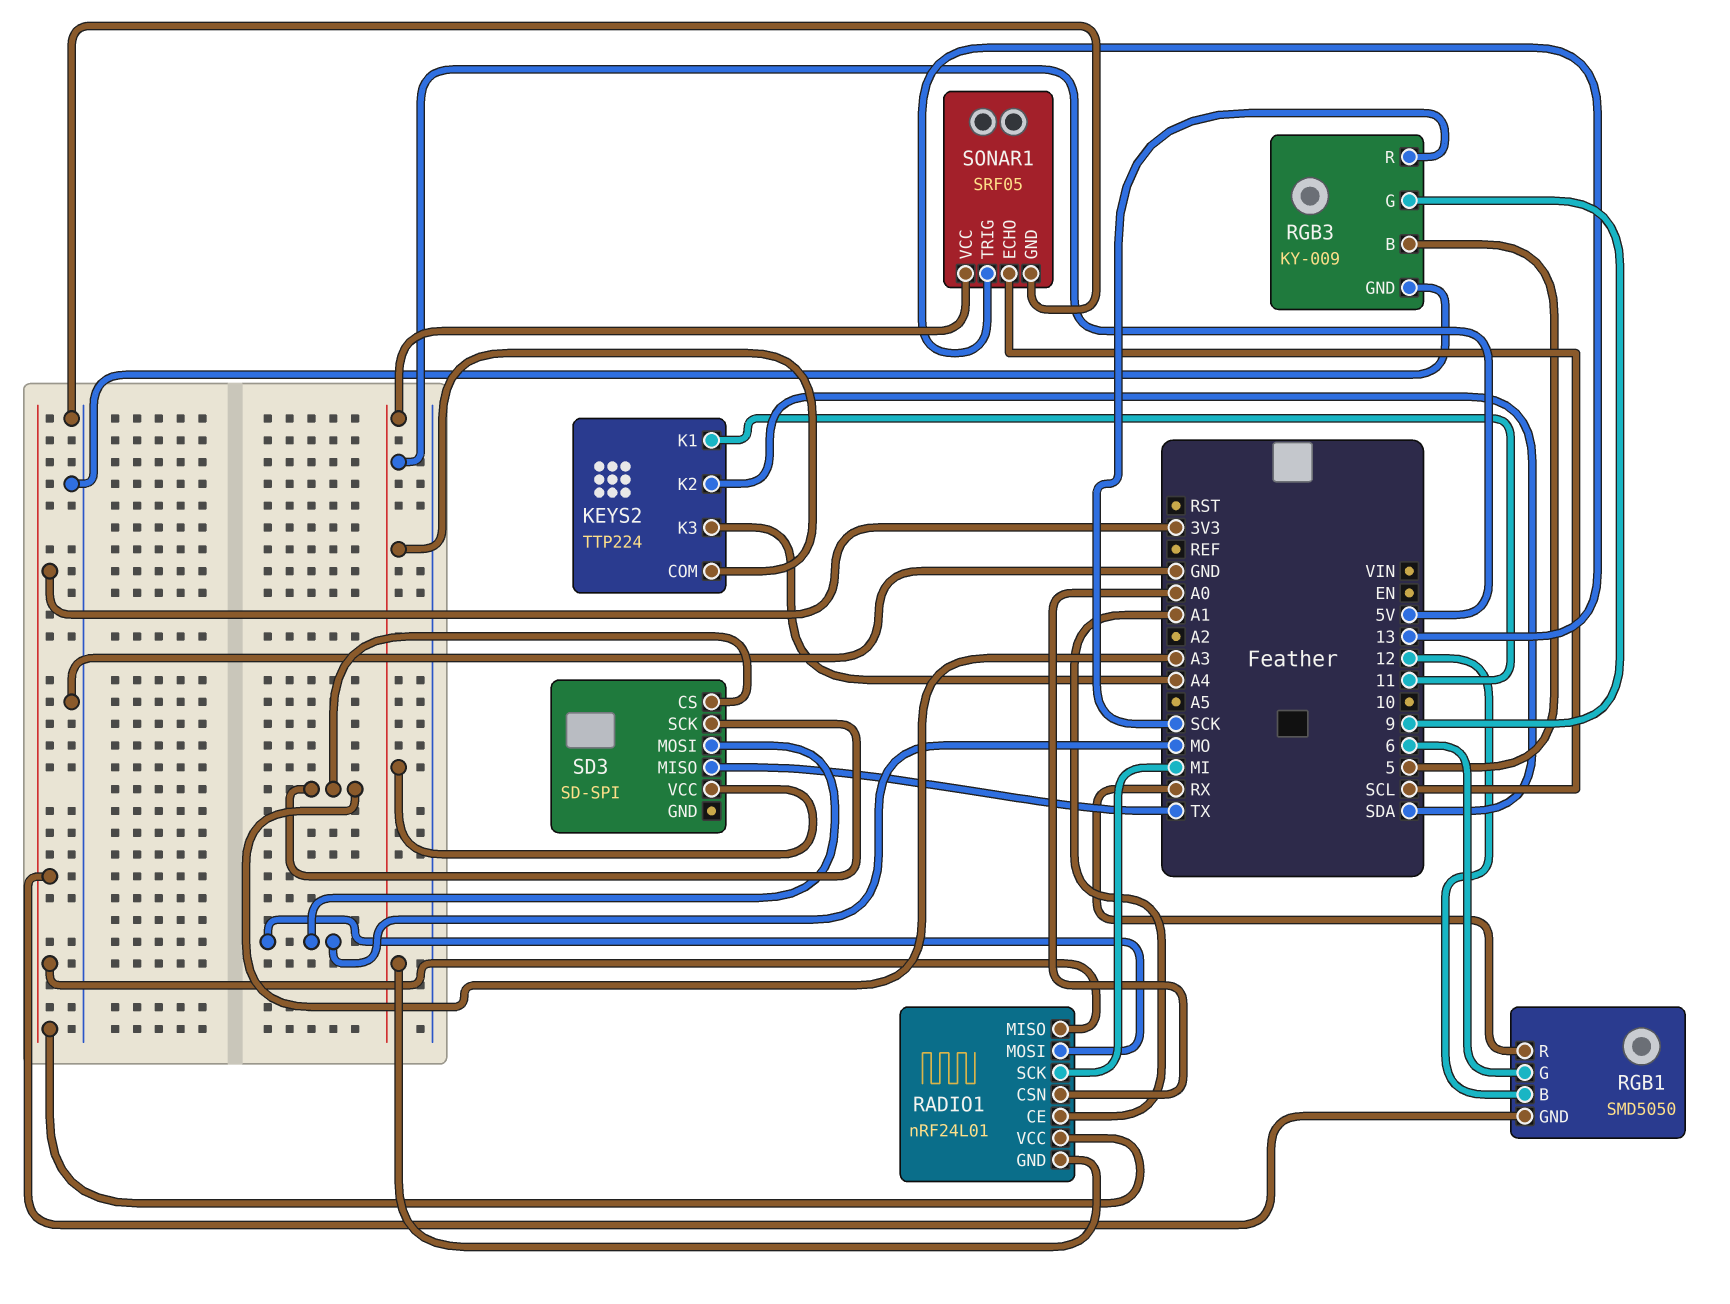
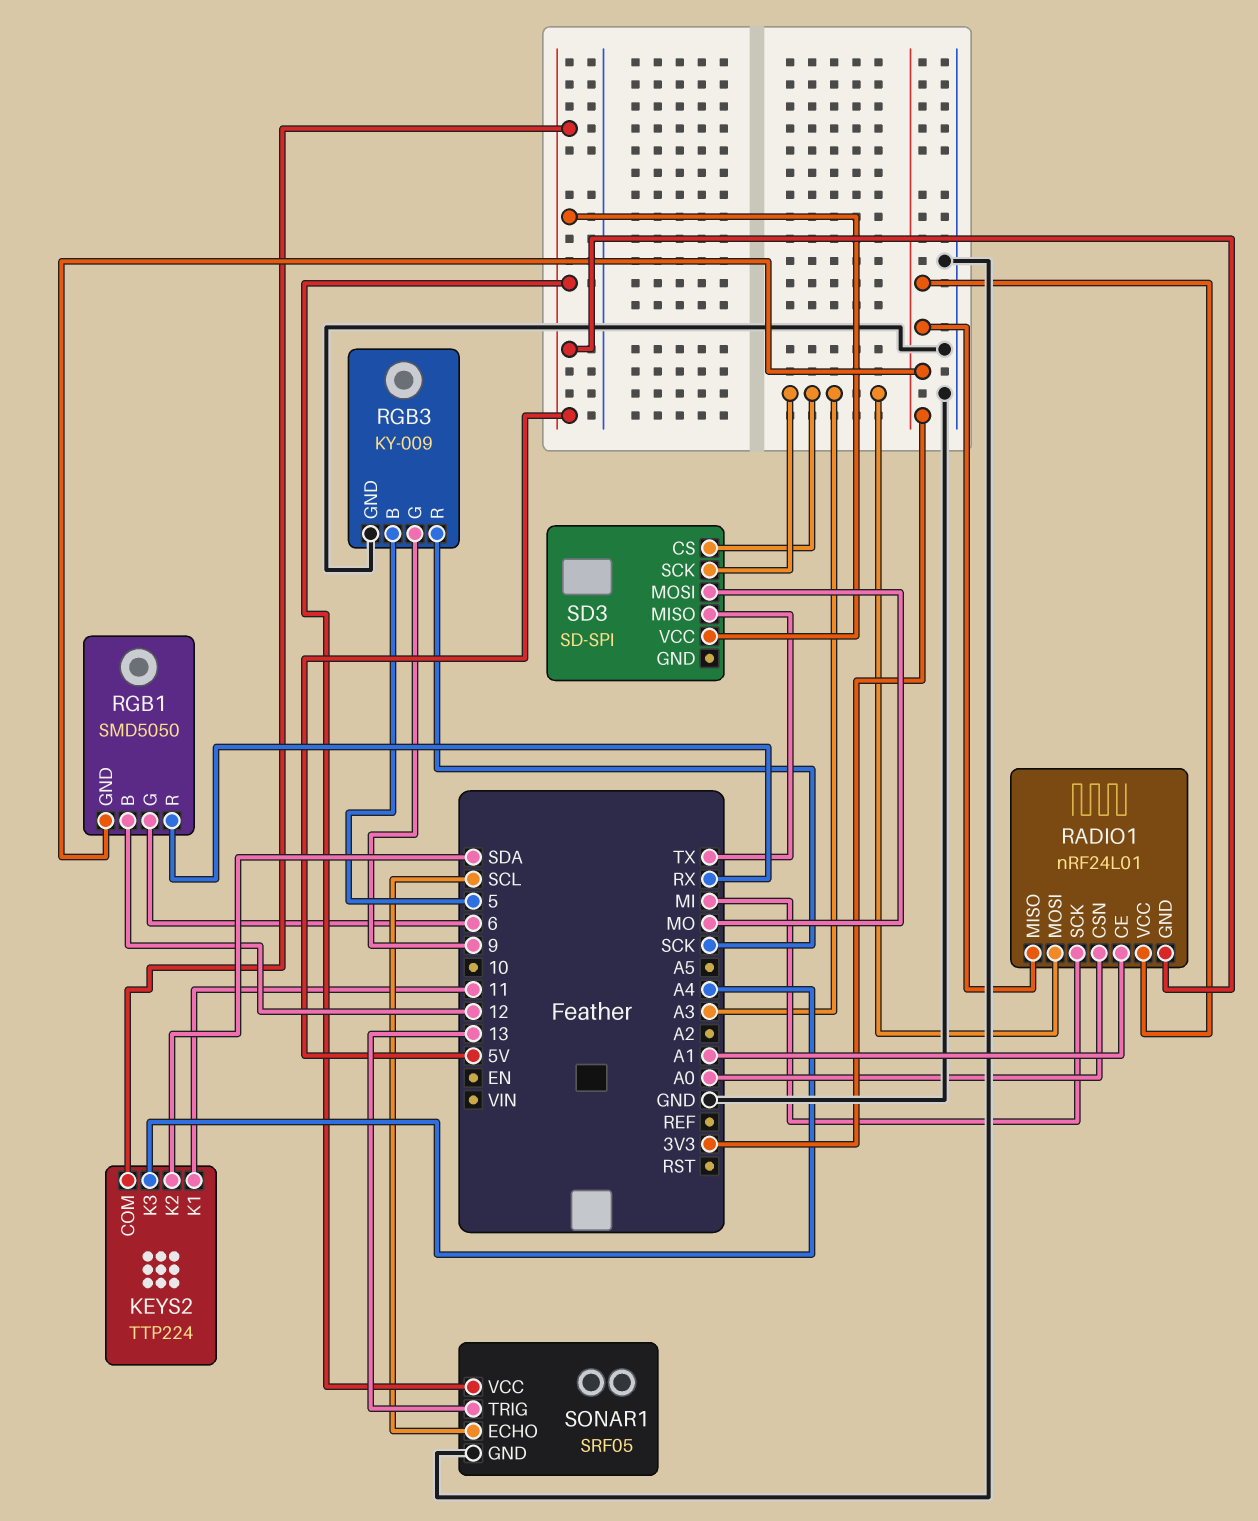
RADIO1 pin MOSI: MO -> A3

